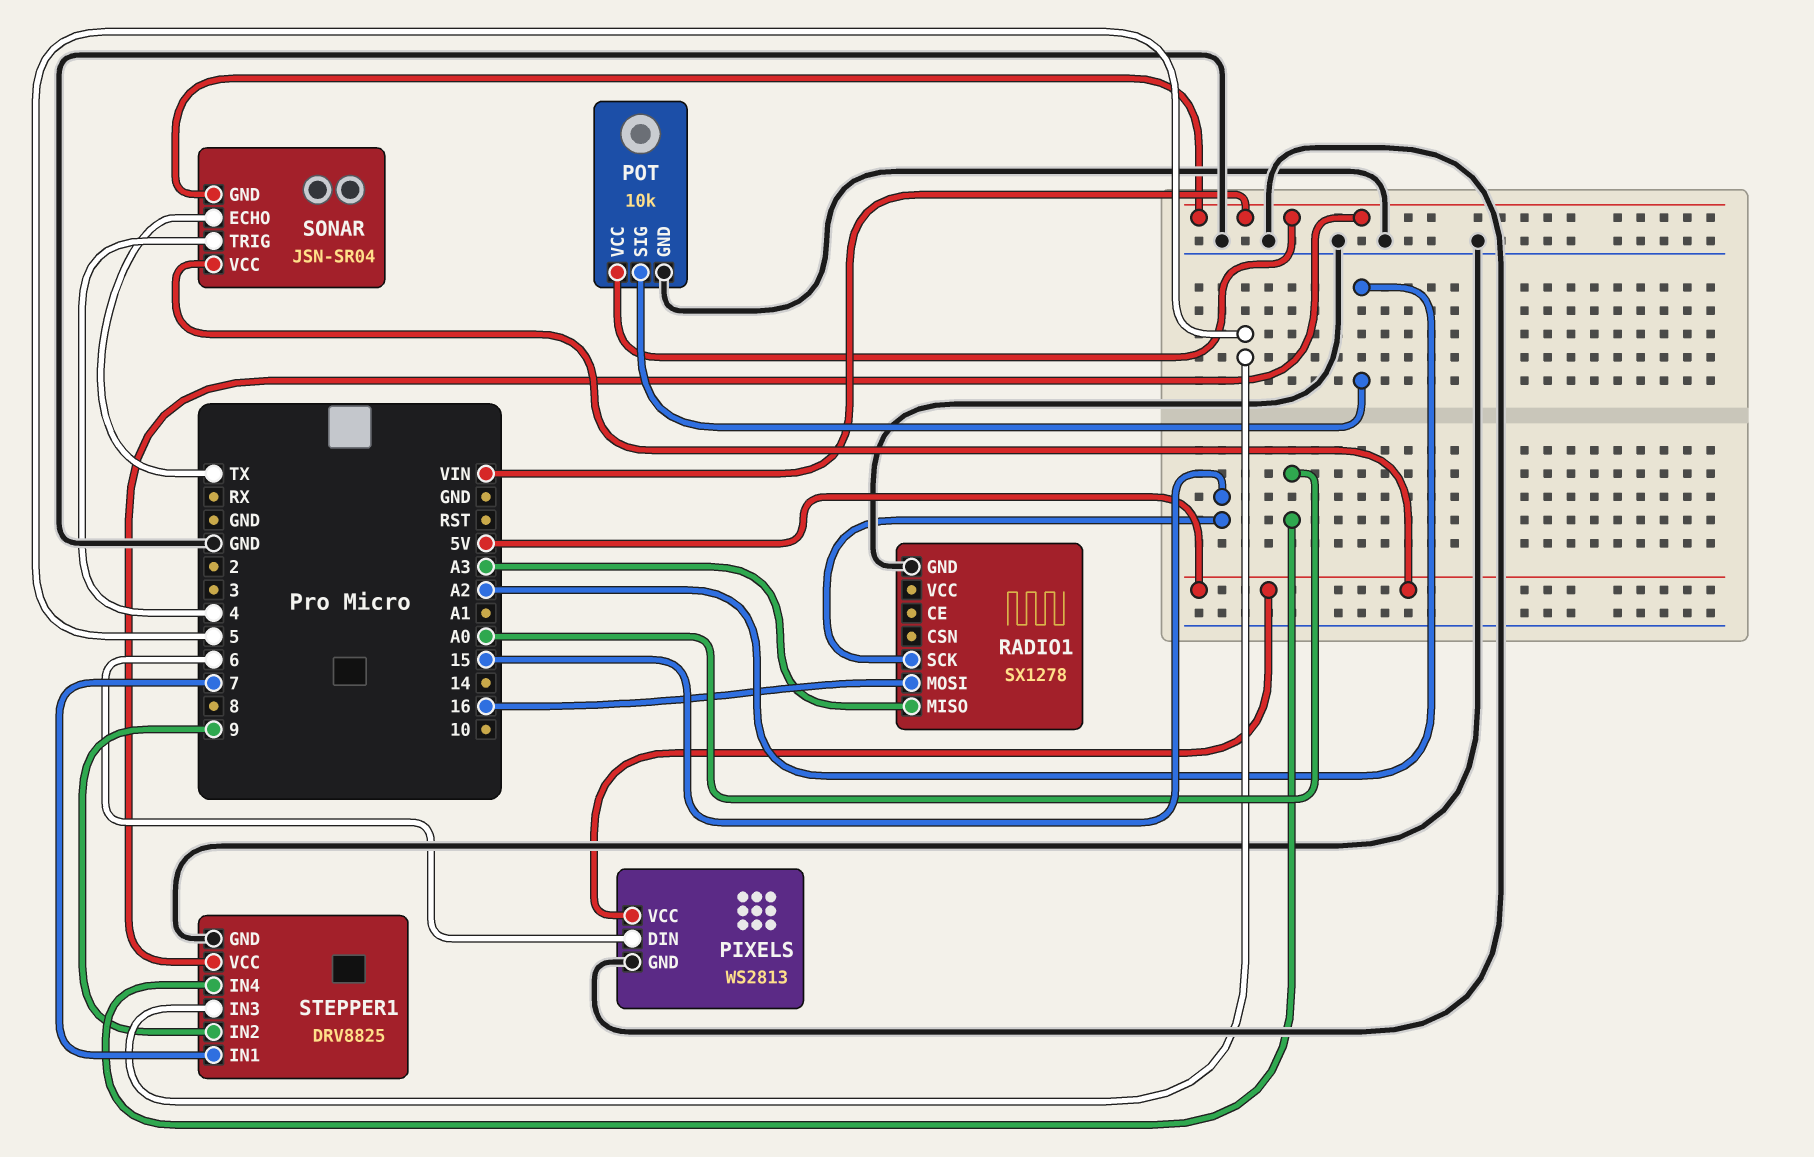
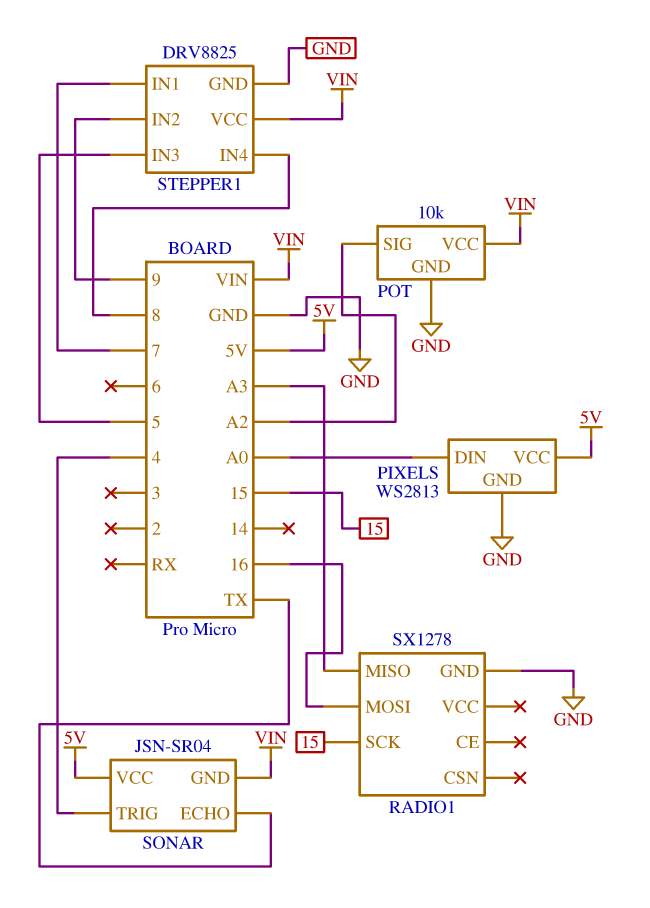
PIXELS pin DIN: 6 -> A0
STEPPER1 pin IN4: A0 -> 8

